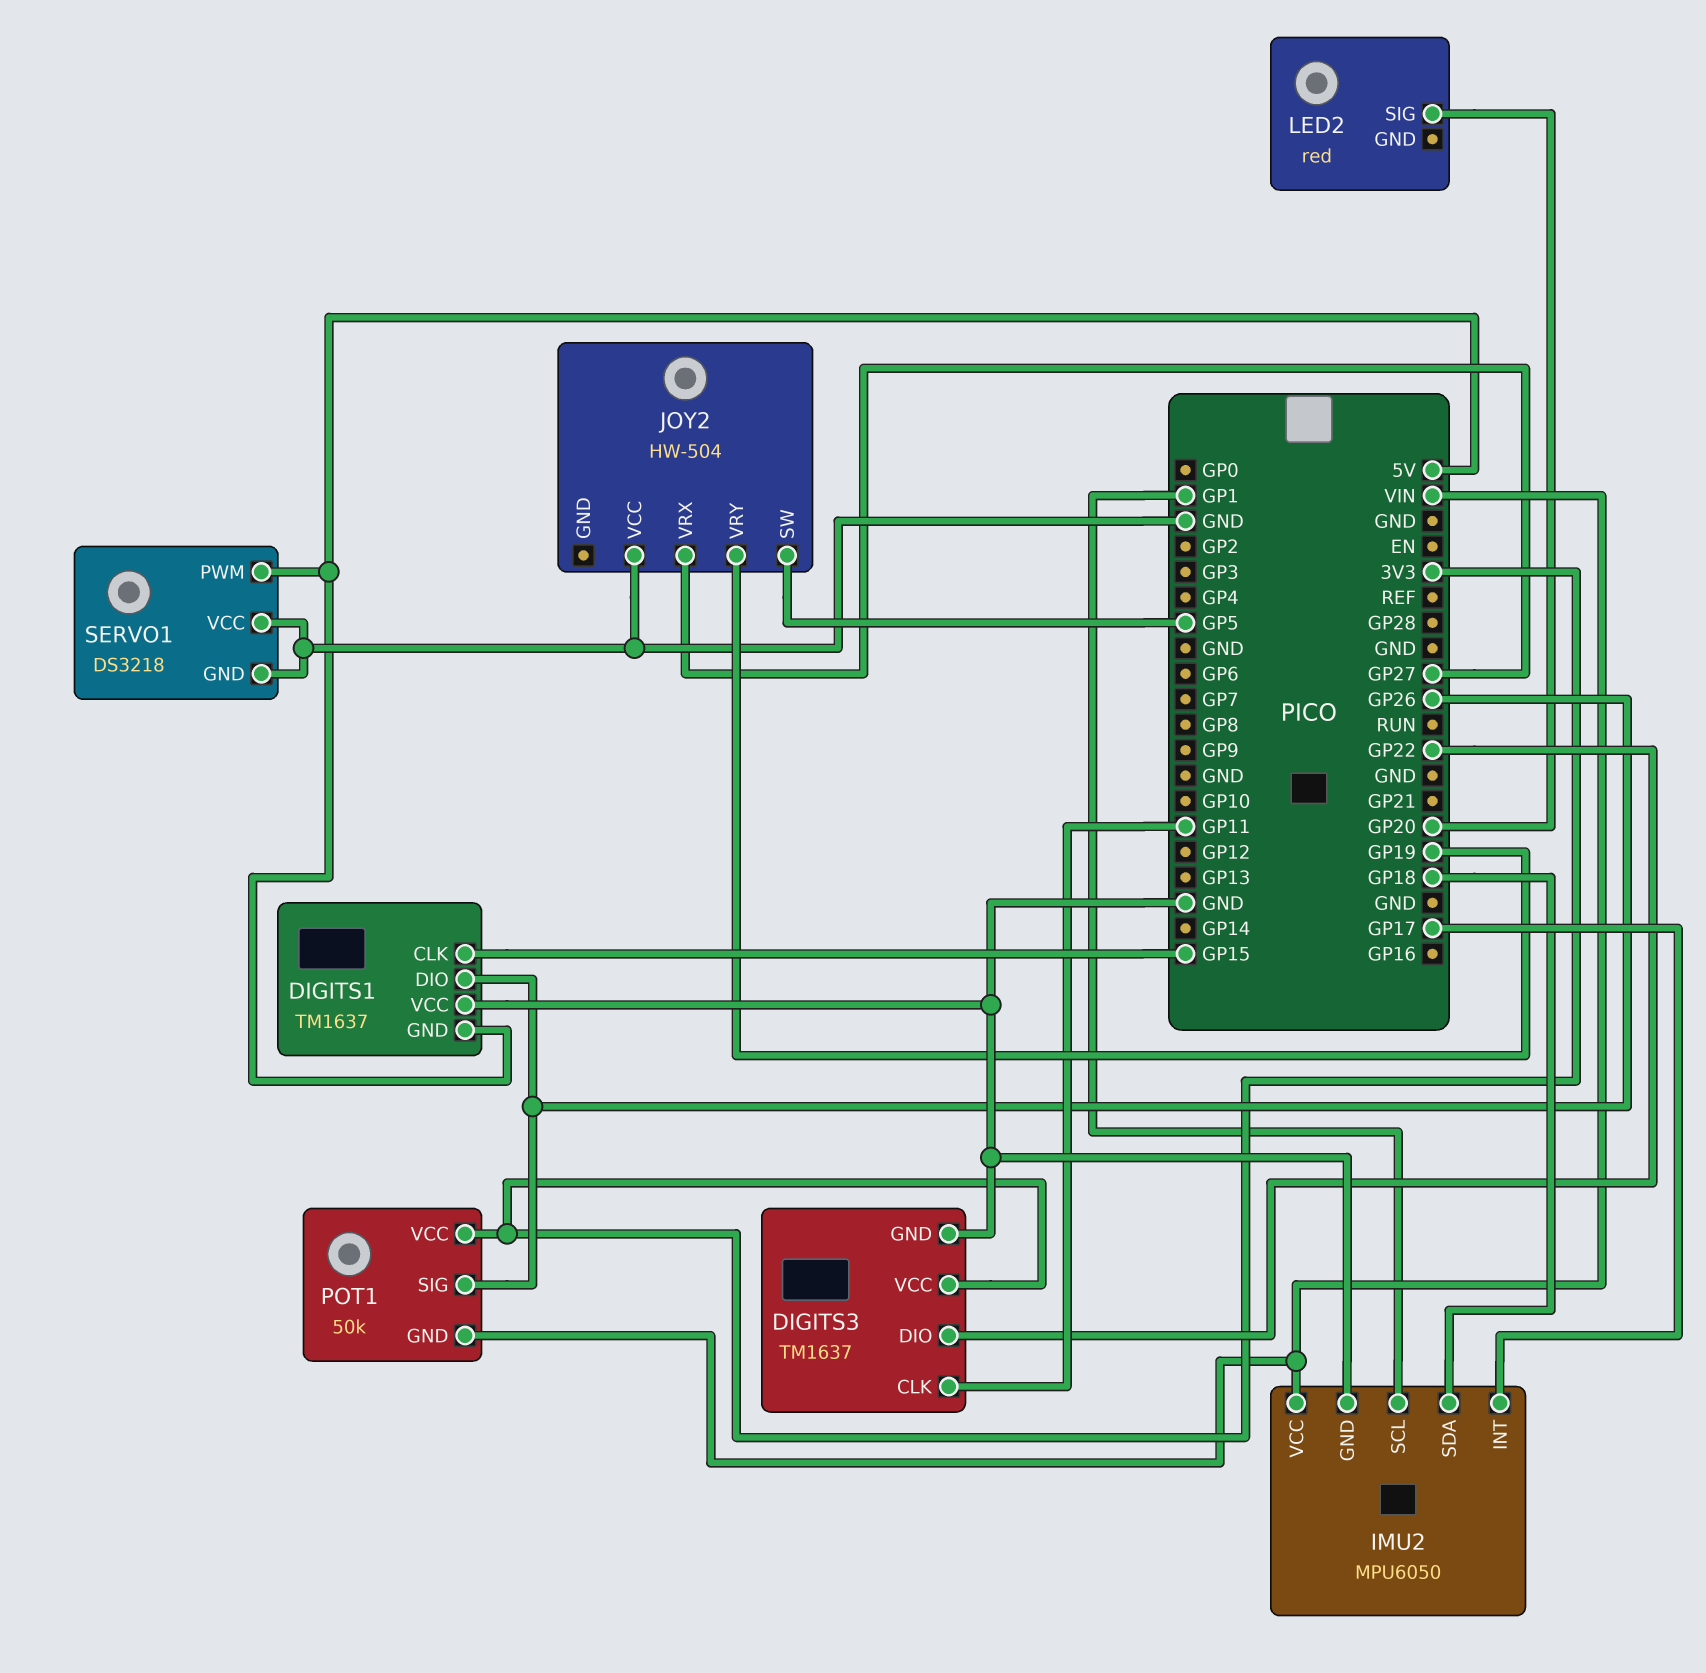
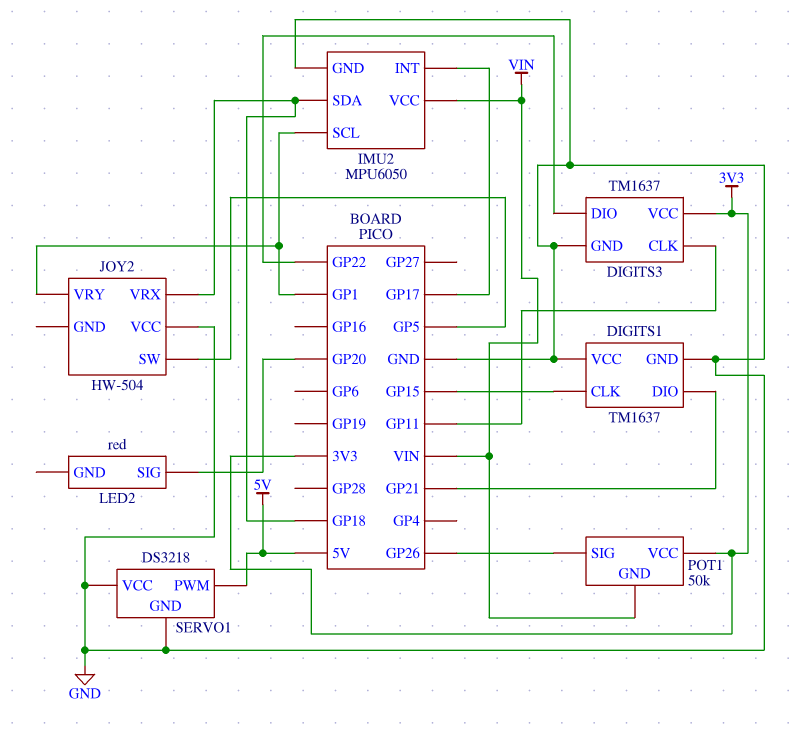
DIGITS1 pin DIO: GP26 -> GP21
DIGITS1 pin GND: 5V -> GND
JOY2 pin VRX: GP27 -> GP18
JOY2 pin VRY: GP19 -> GP1

